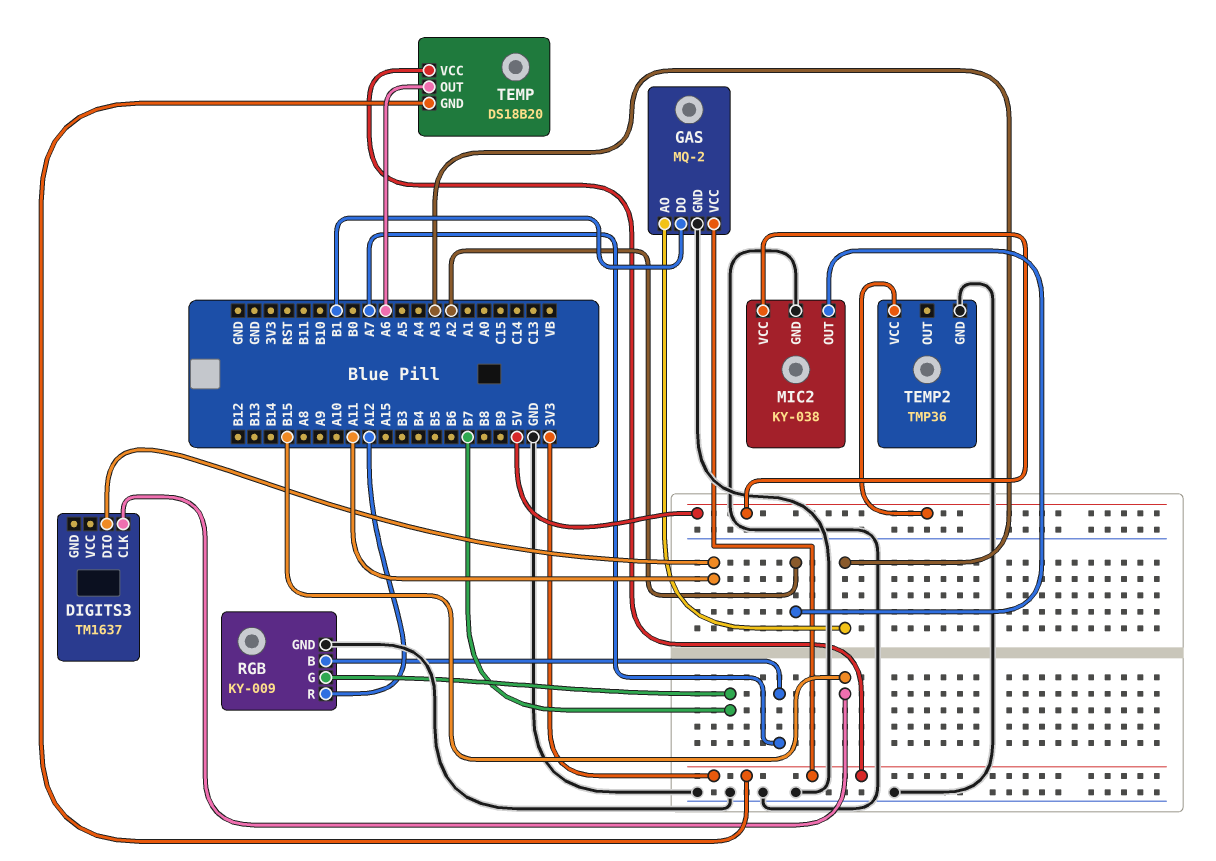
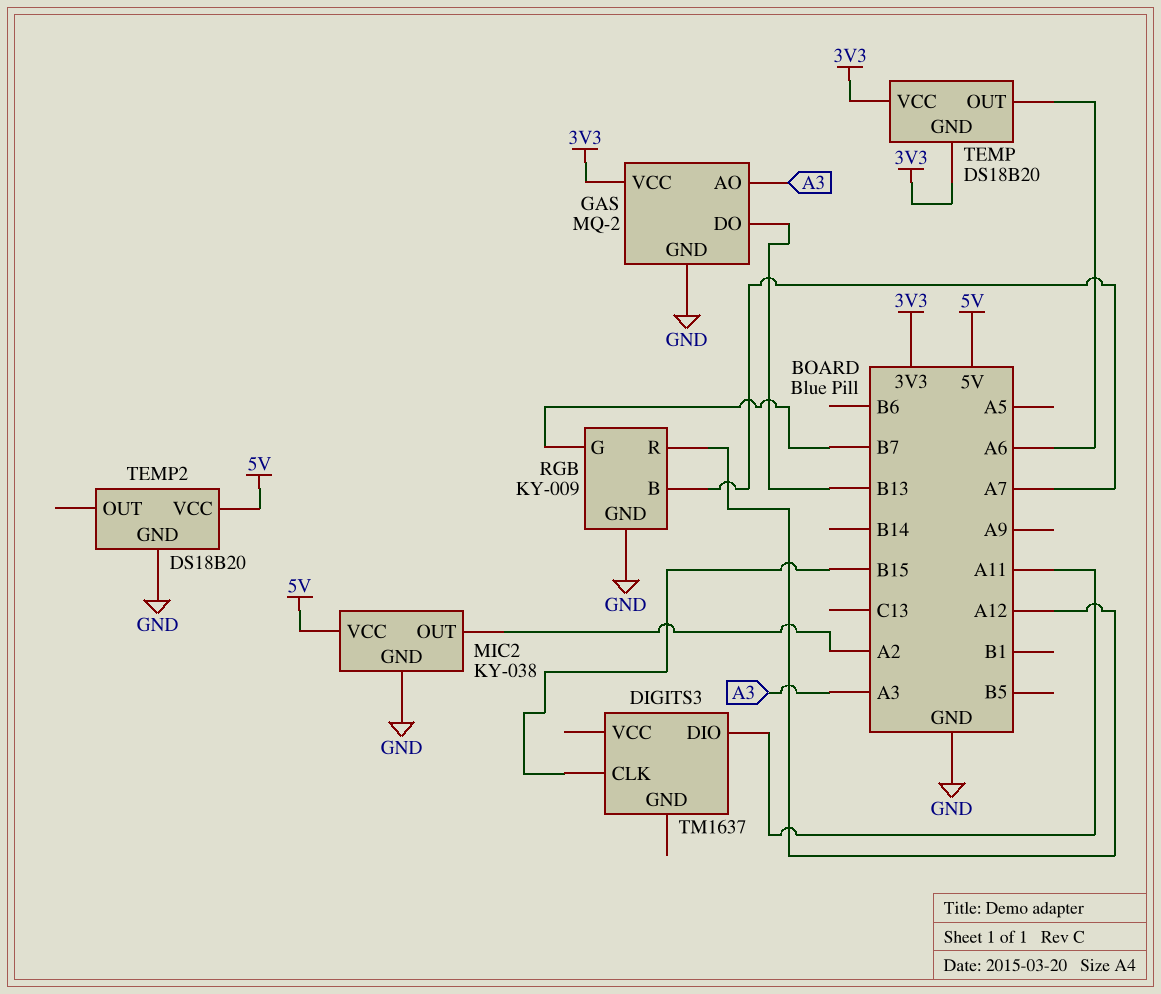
GAS pin DO: B1 -> B13
TEMP2: TMP36 -> DS18B20

